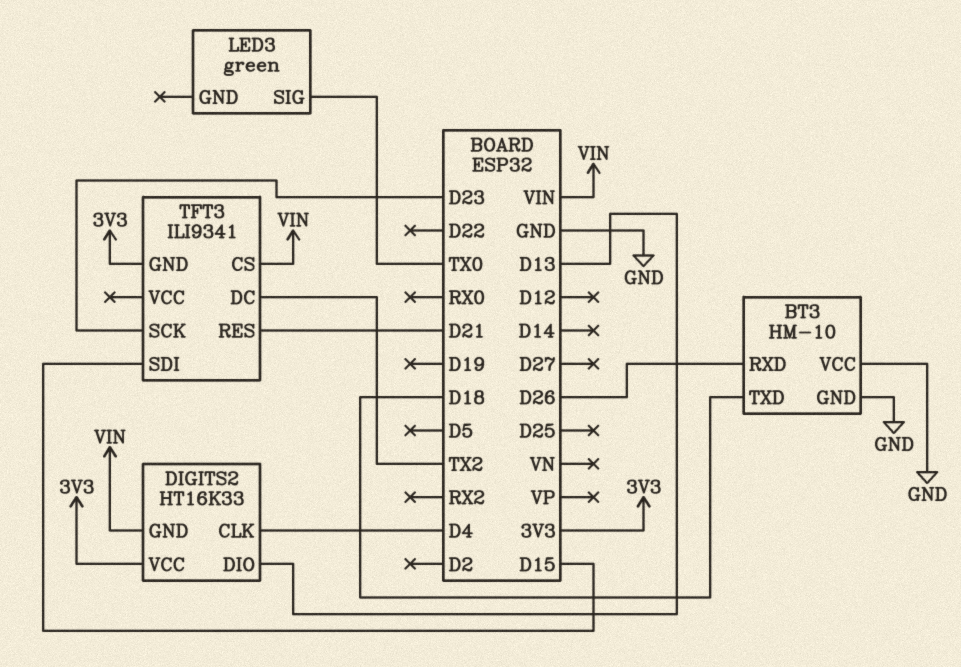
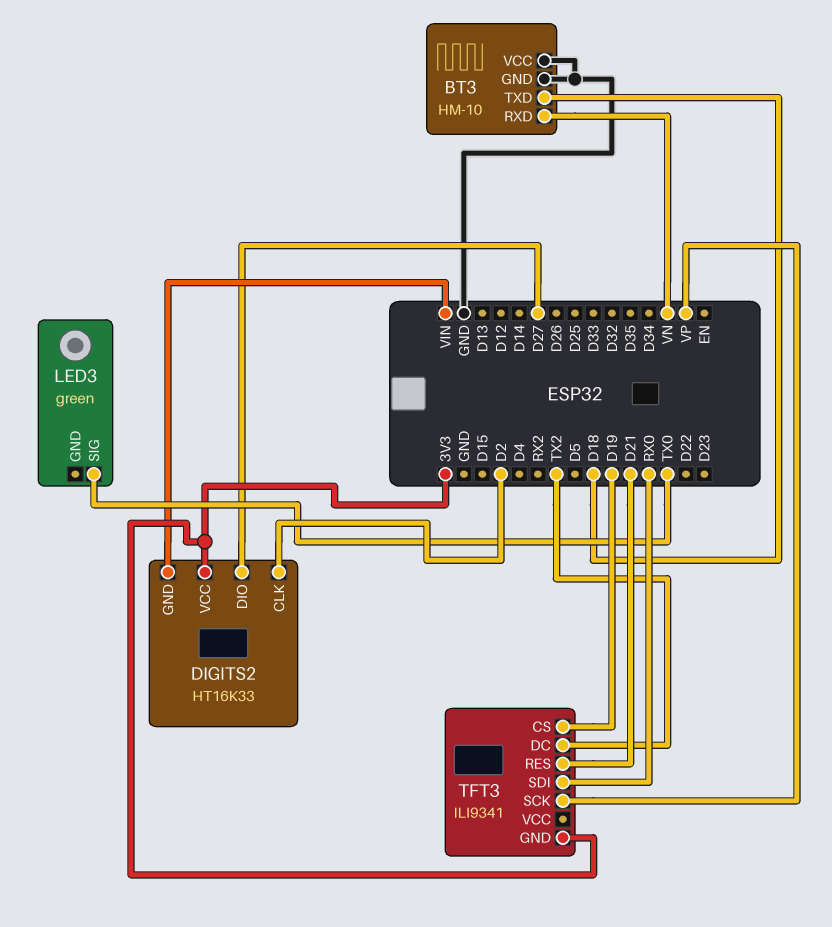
BT3 pin RXD: D26 -> VN
DIGITS2 pin CLK: D4 -> D2
DIGITS2 pin DIO: D13 -> D27
TFT3 pin CS: VIN -> D19
TFT3 pin SCK: D23 -> VP
TFT3 pin SDI: D15 -> RX0

